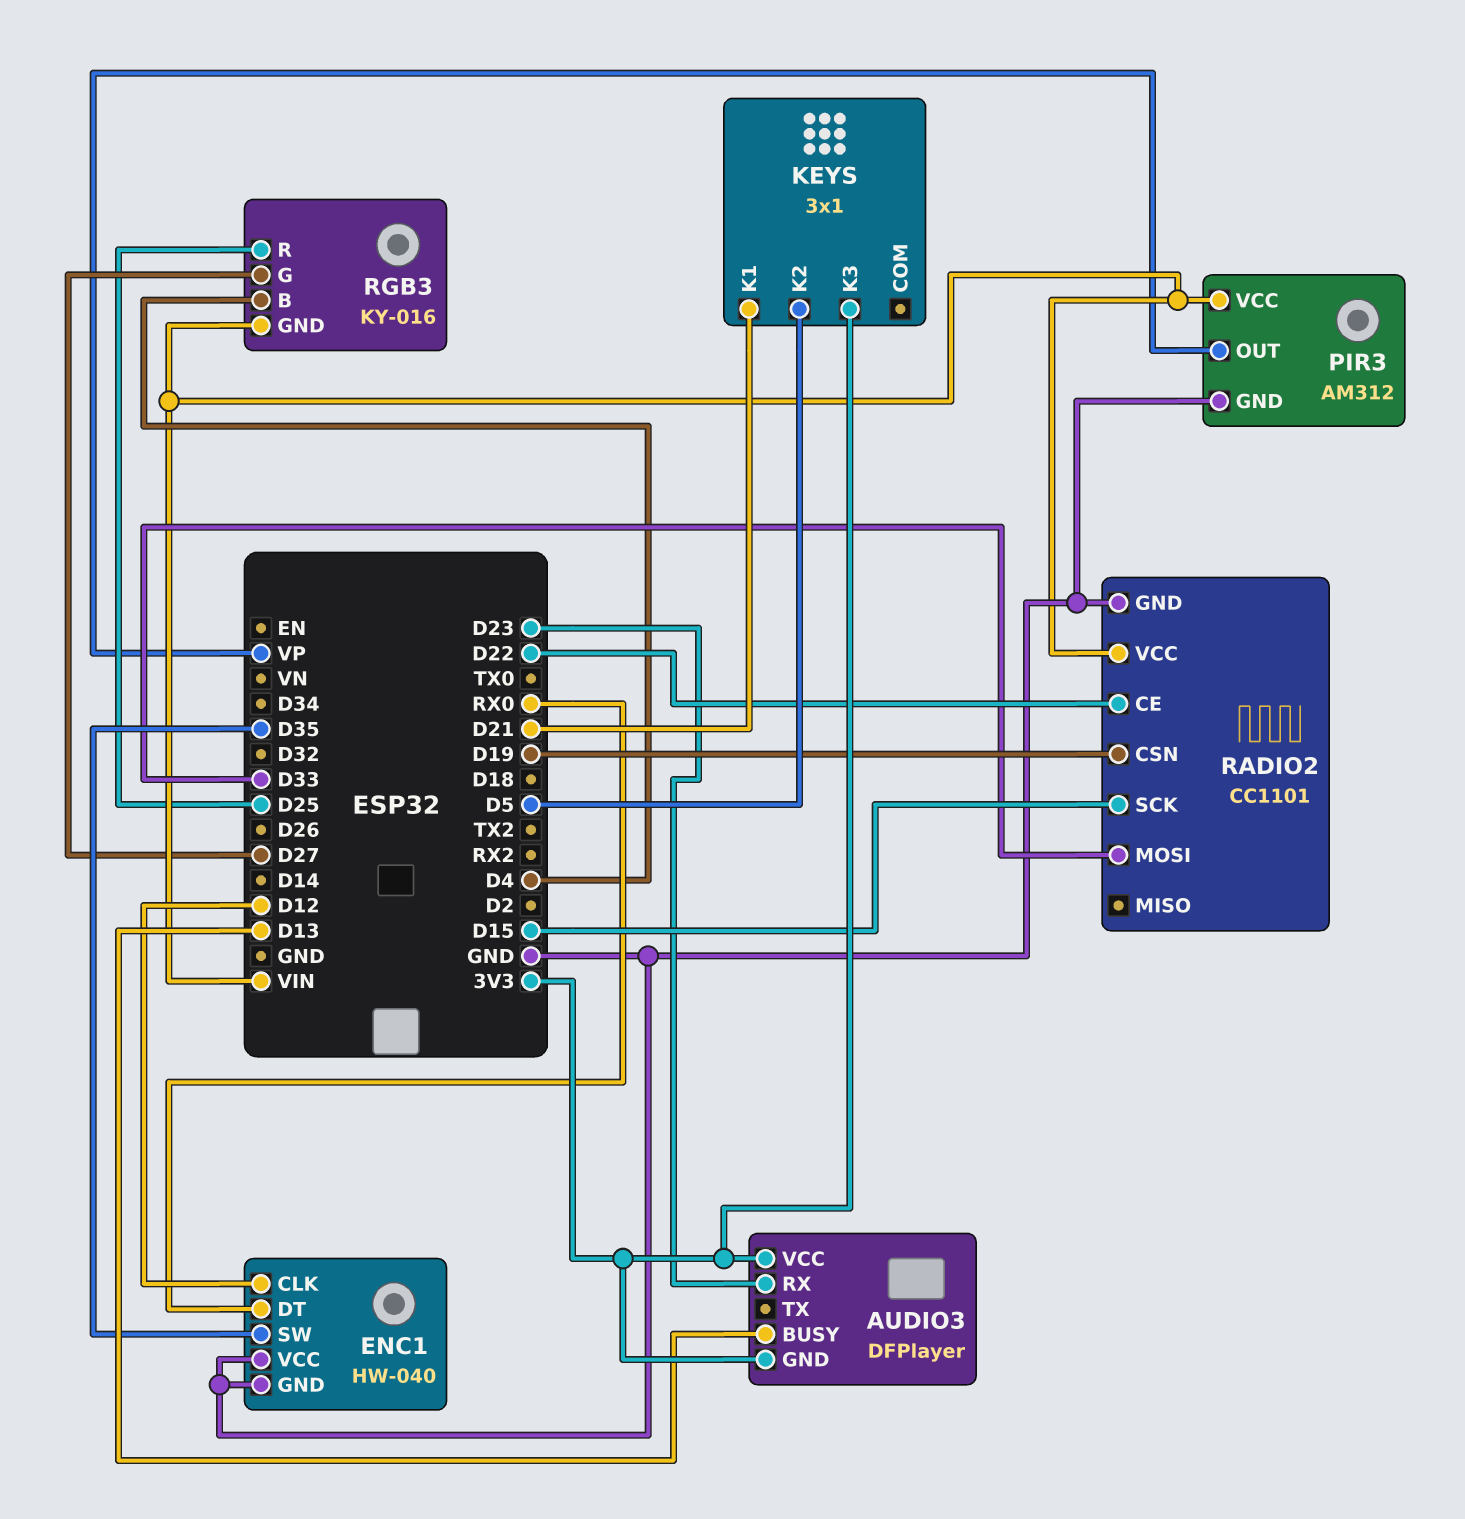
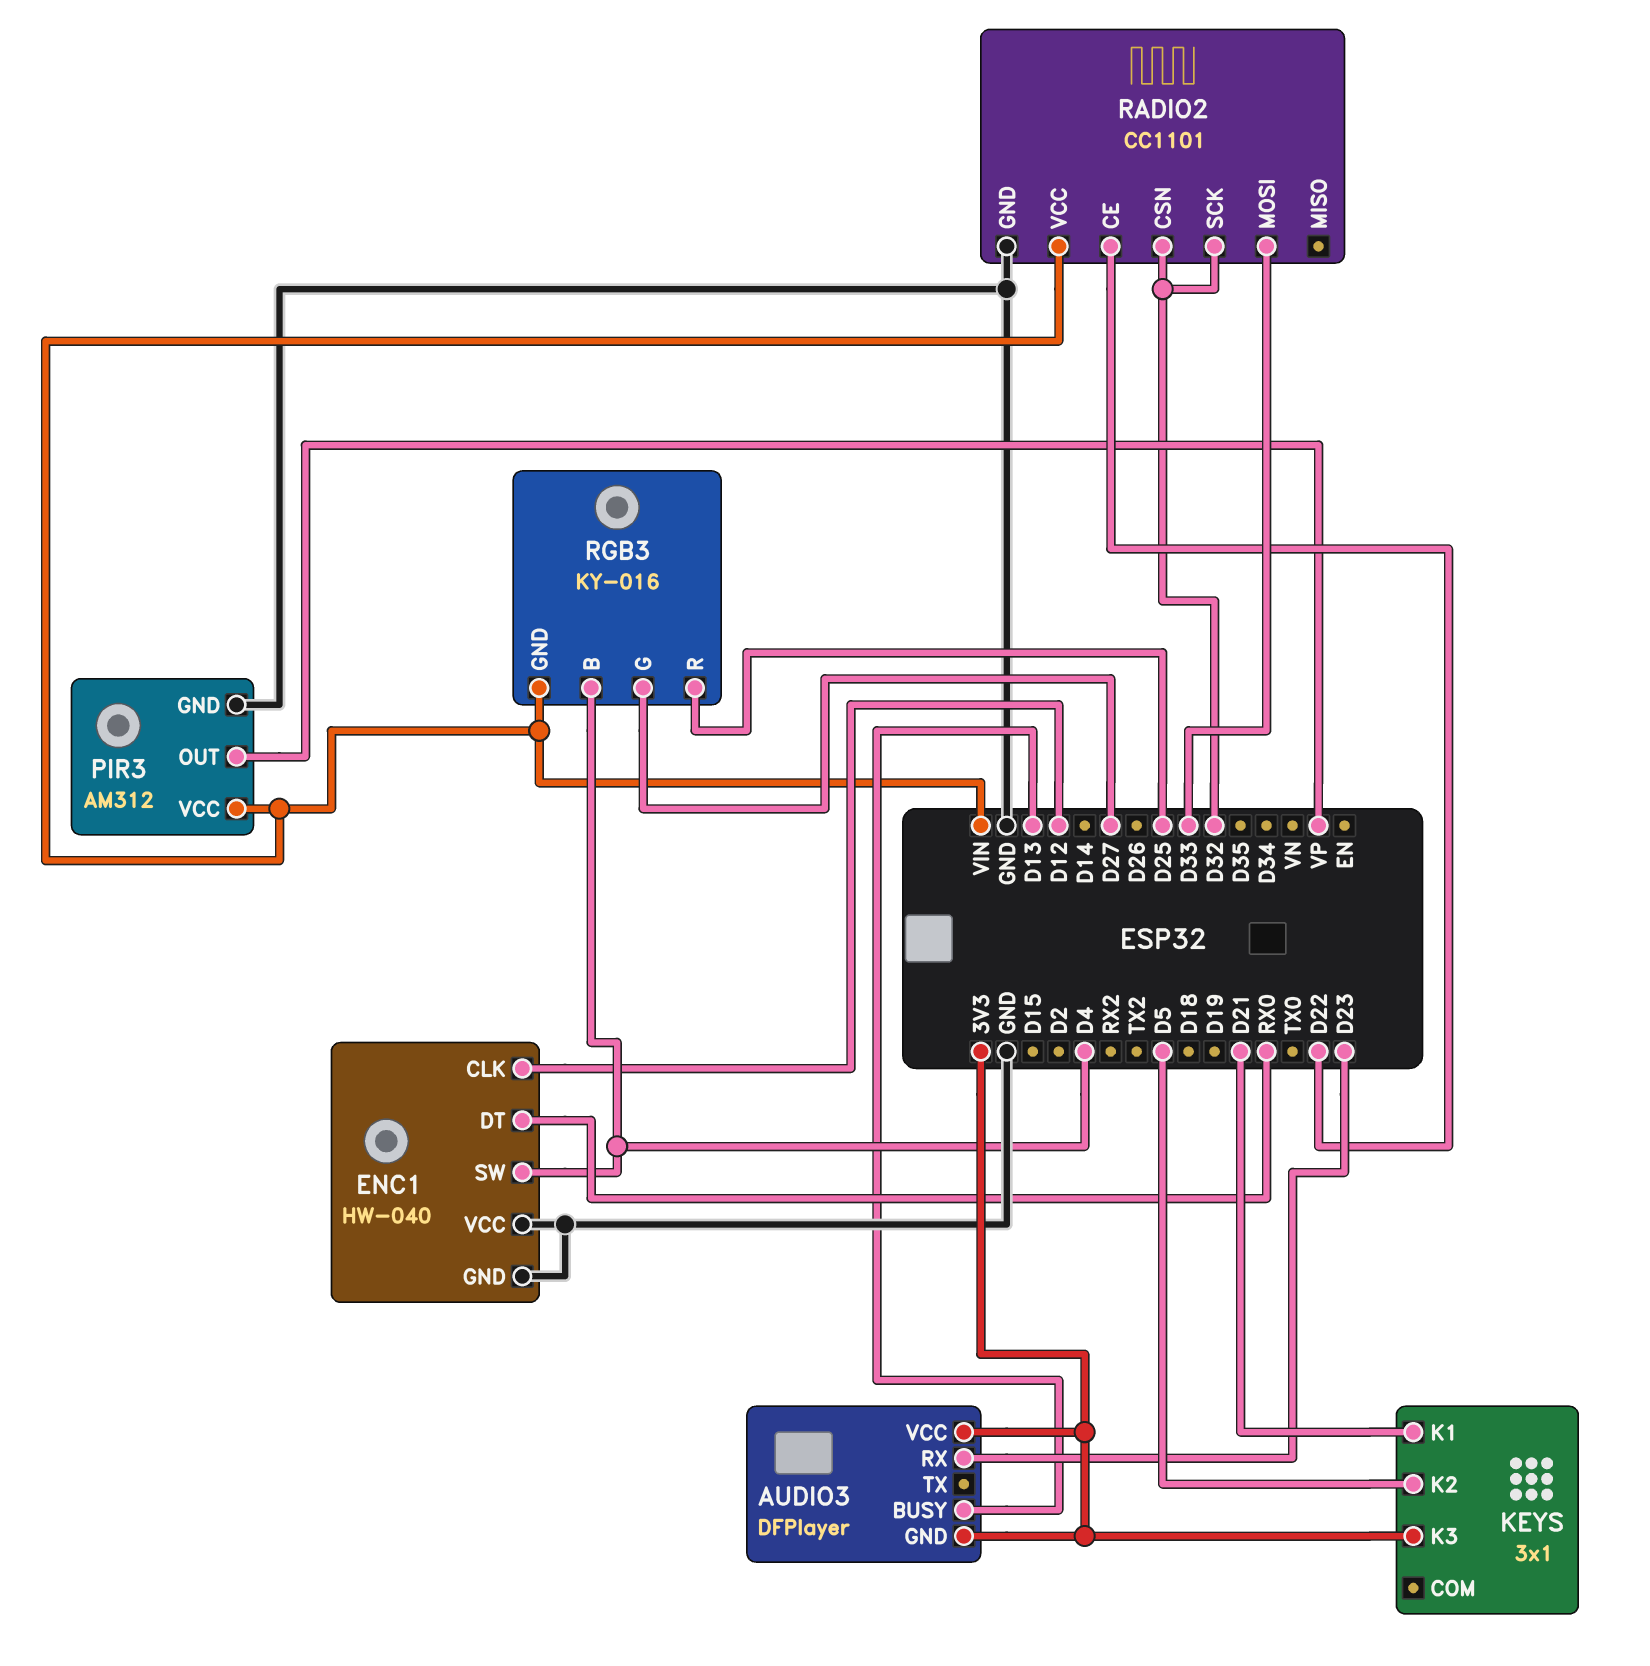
ENC1 pin SW: D35 -> D4
RADIO2 pin CSN: D19 -> D32
RADIO2 pin SCK: D15 -> D32

